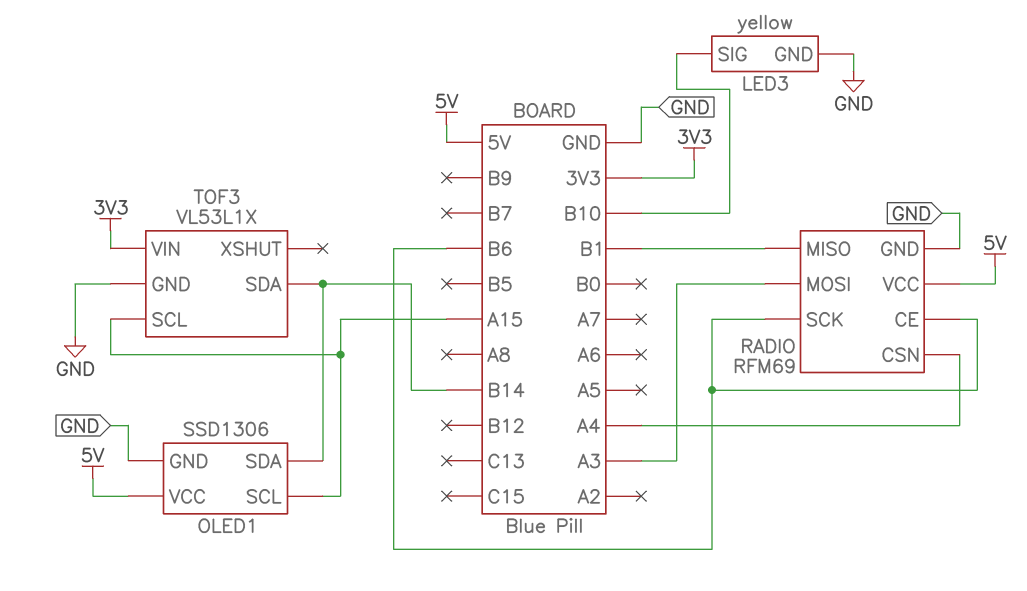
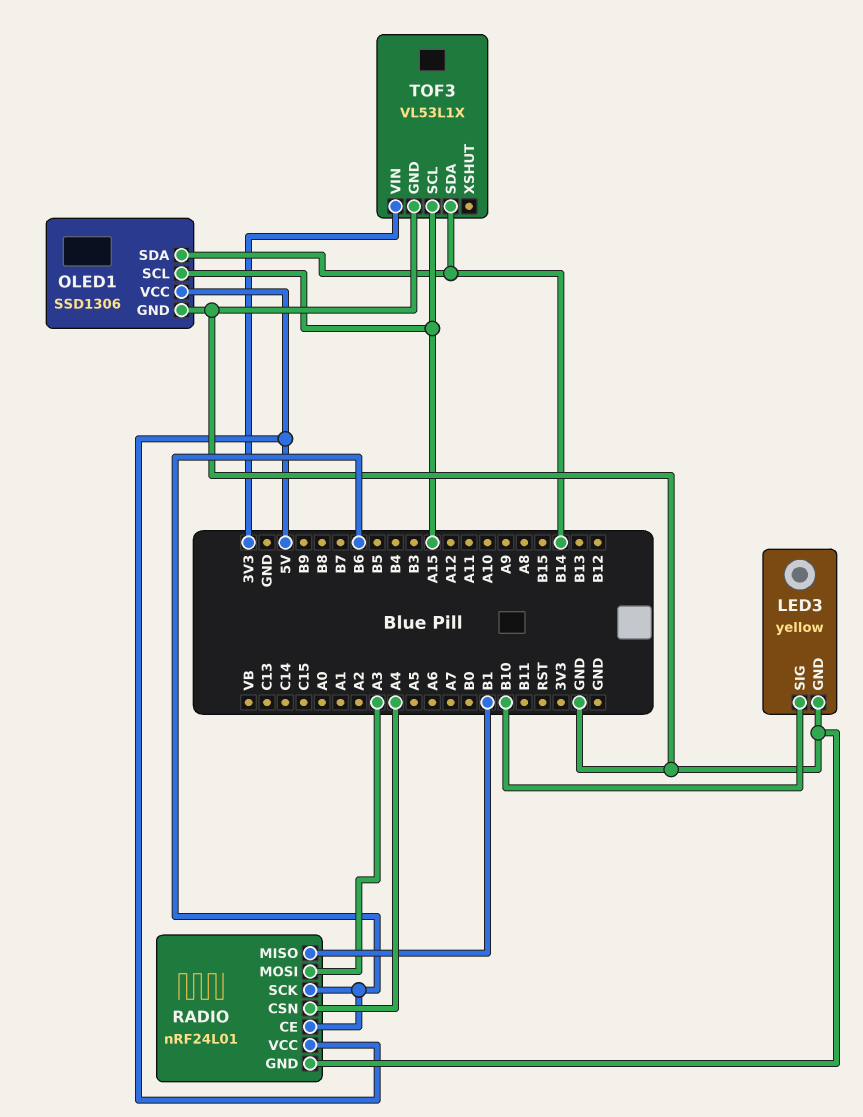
RADIO: RFM69 -> nRF24L01

